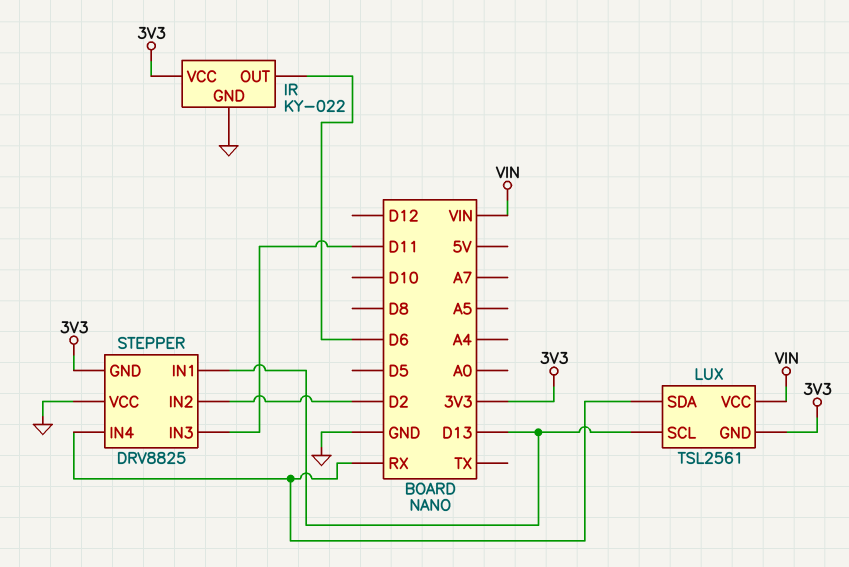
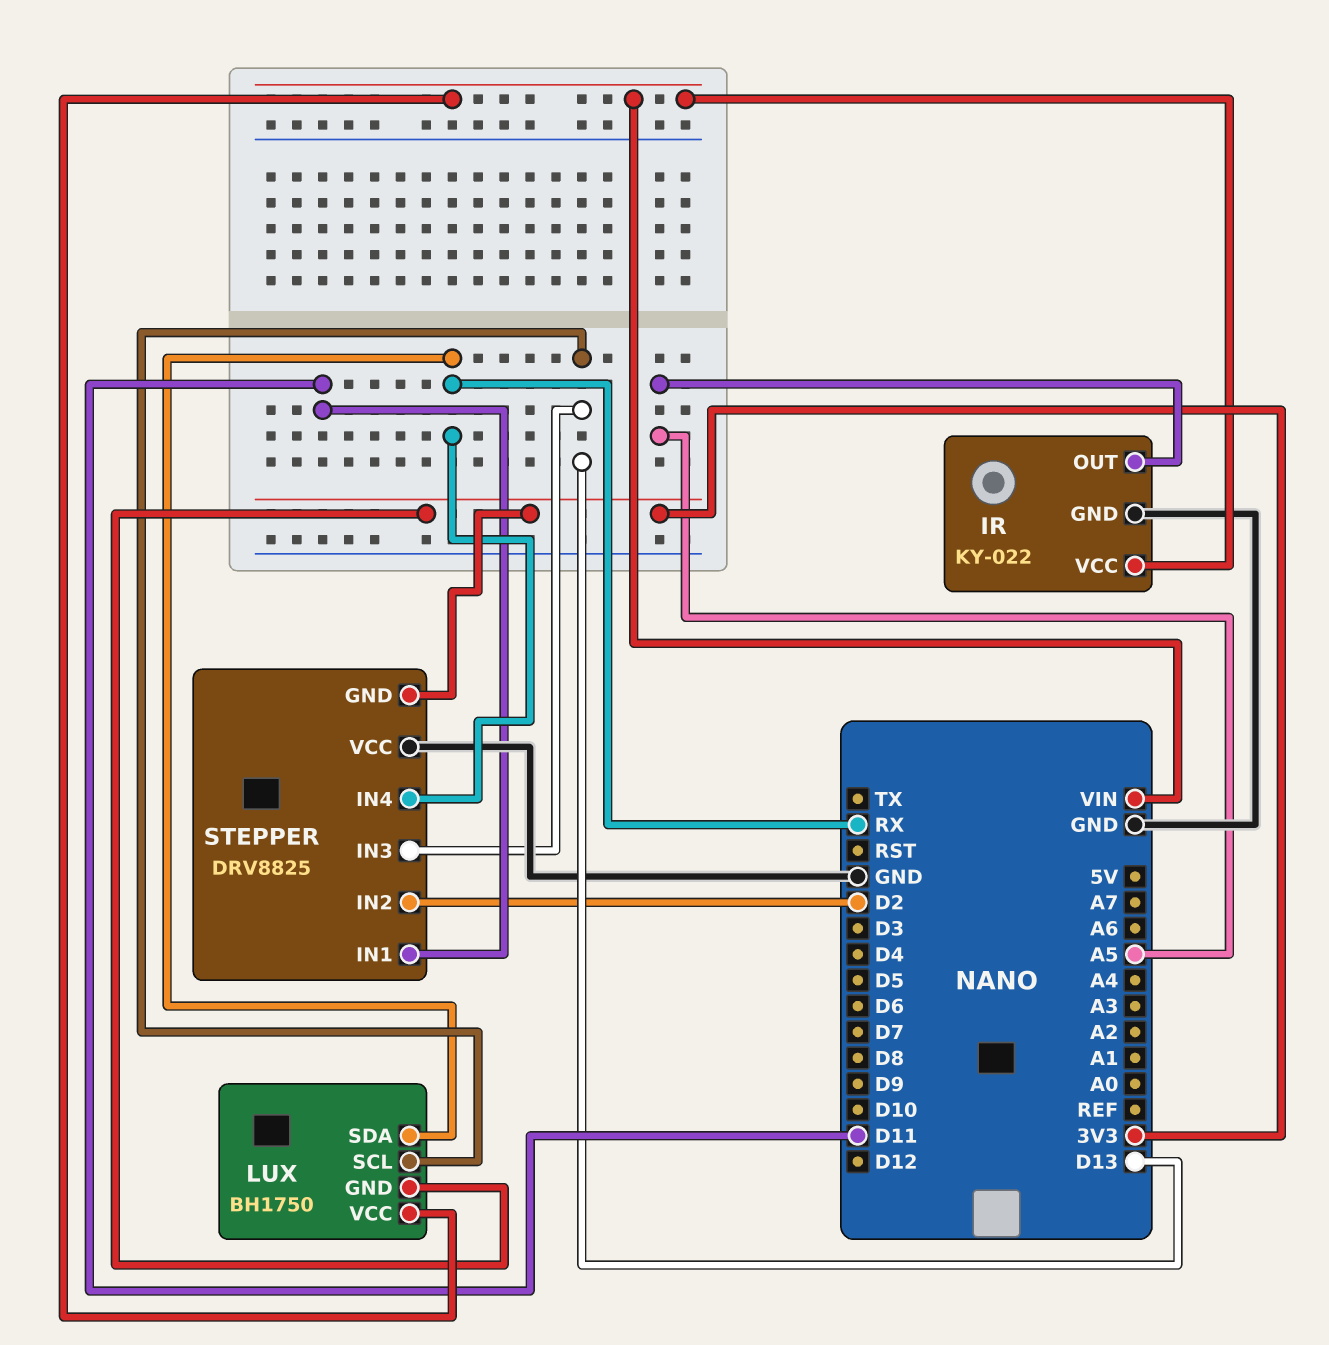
IR pin OUT: D6 -> A5
IR pin VCC: 3V3 -> VIN
LUX: TSL2561 -> BH1750
STEPPER pin IN1: D13 -> D11
STEPPER pin IN3: D11 -> D13

